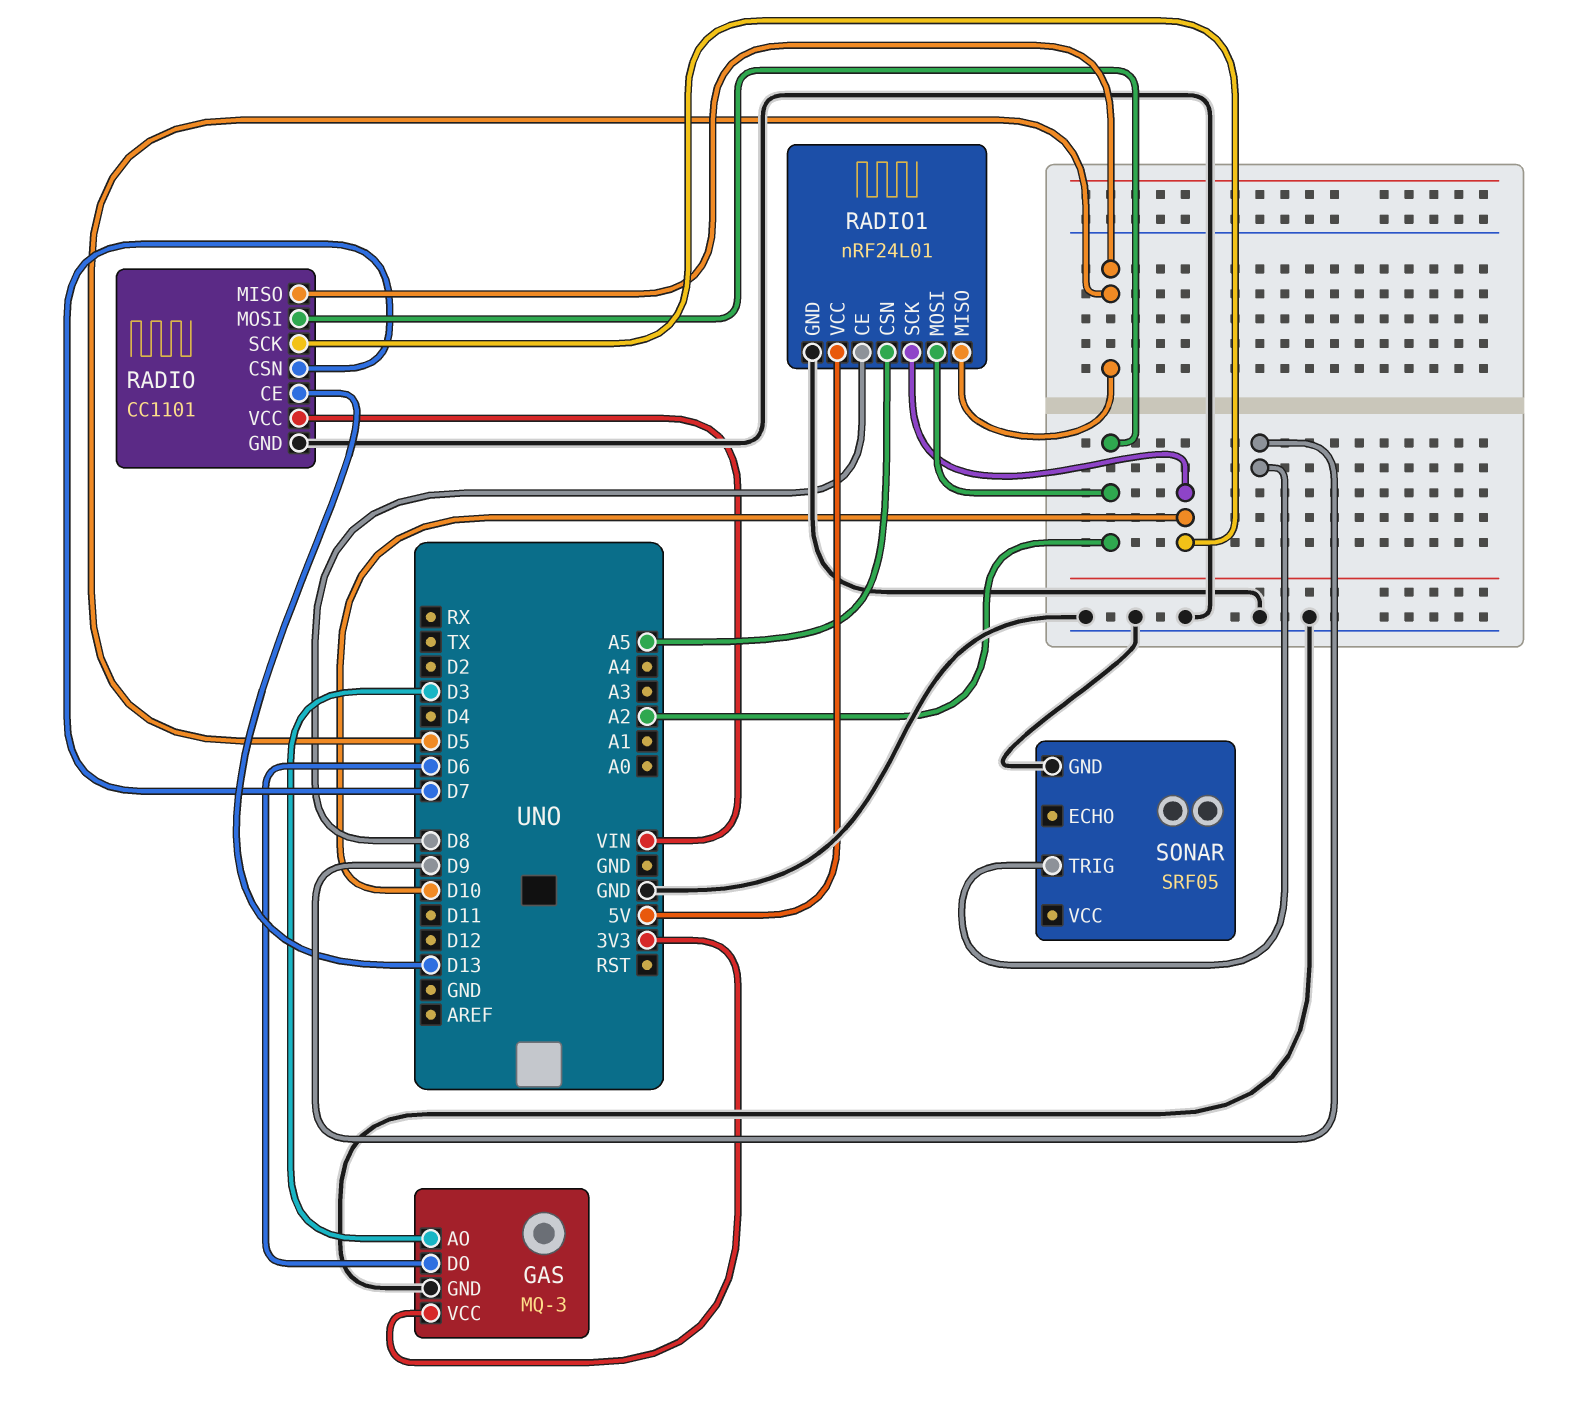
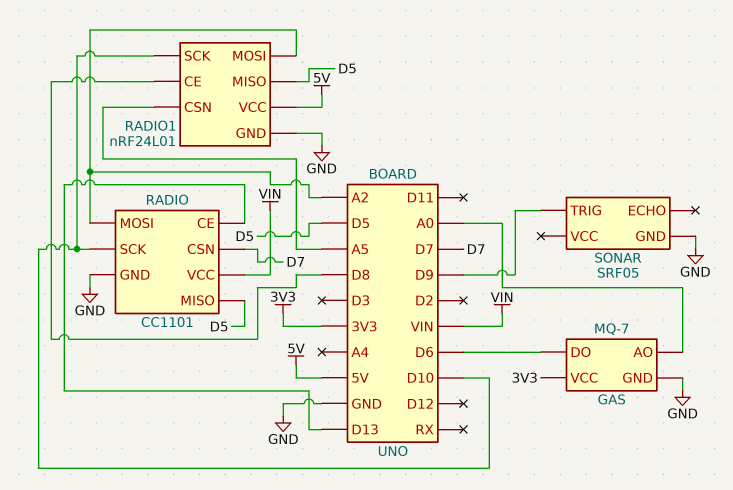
GAS: MQ-3 -> MQ-7
GAS pin AO: D3 -> A0

